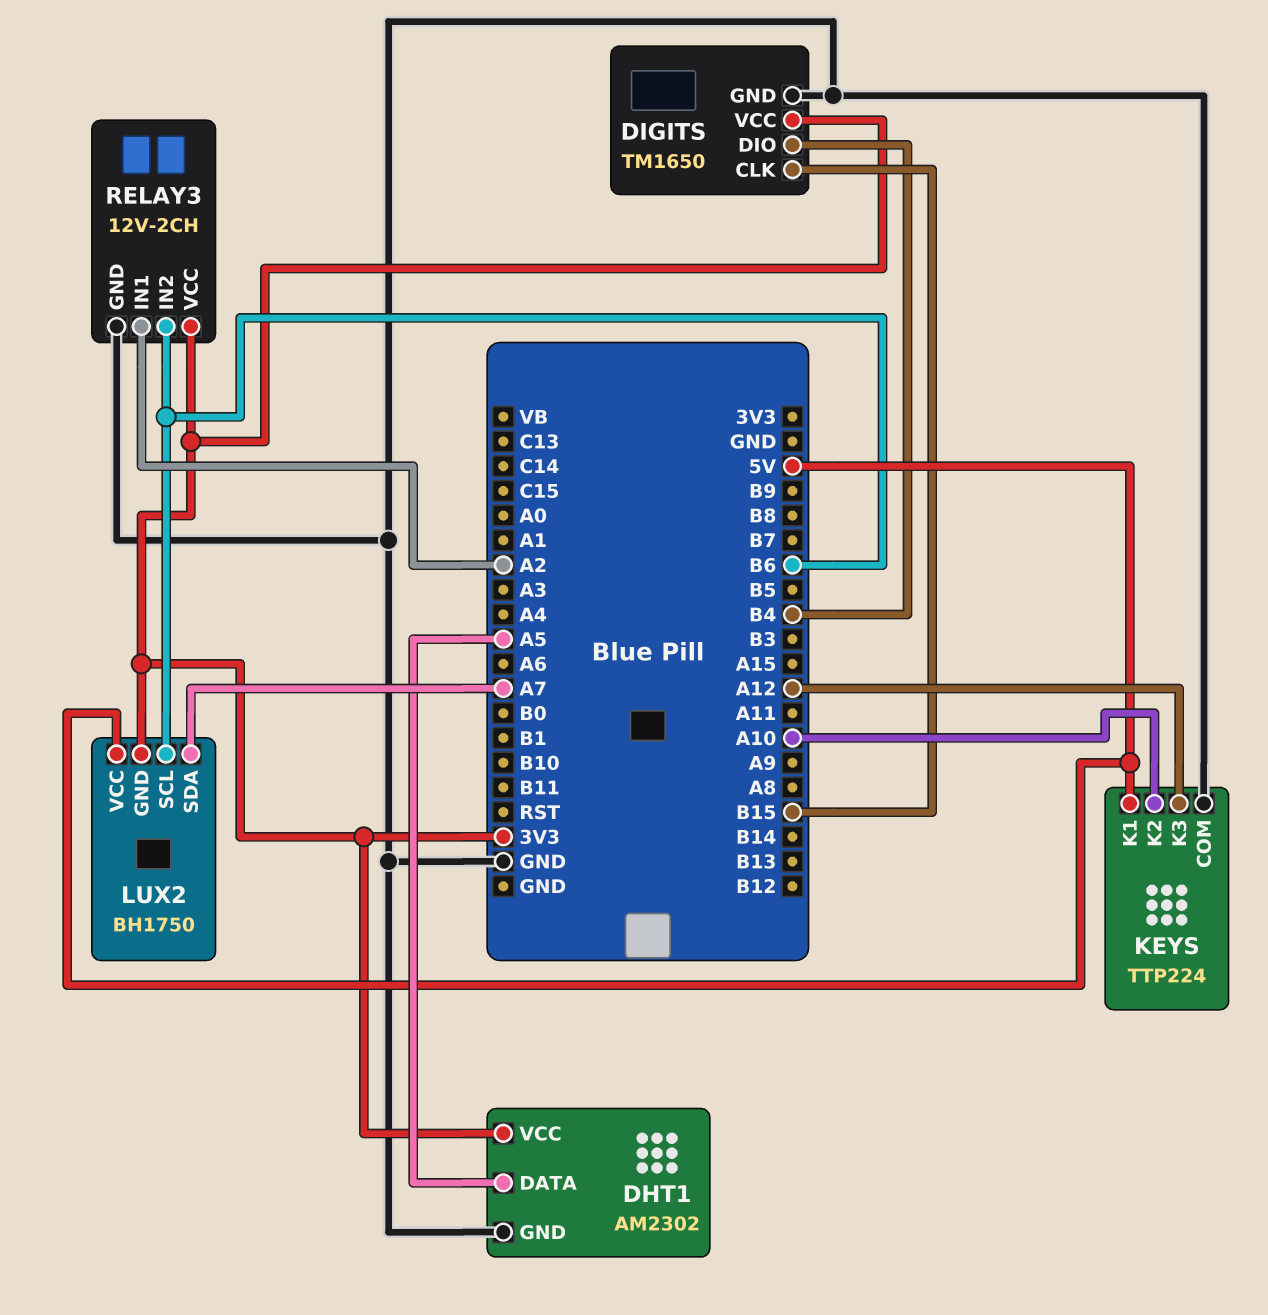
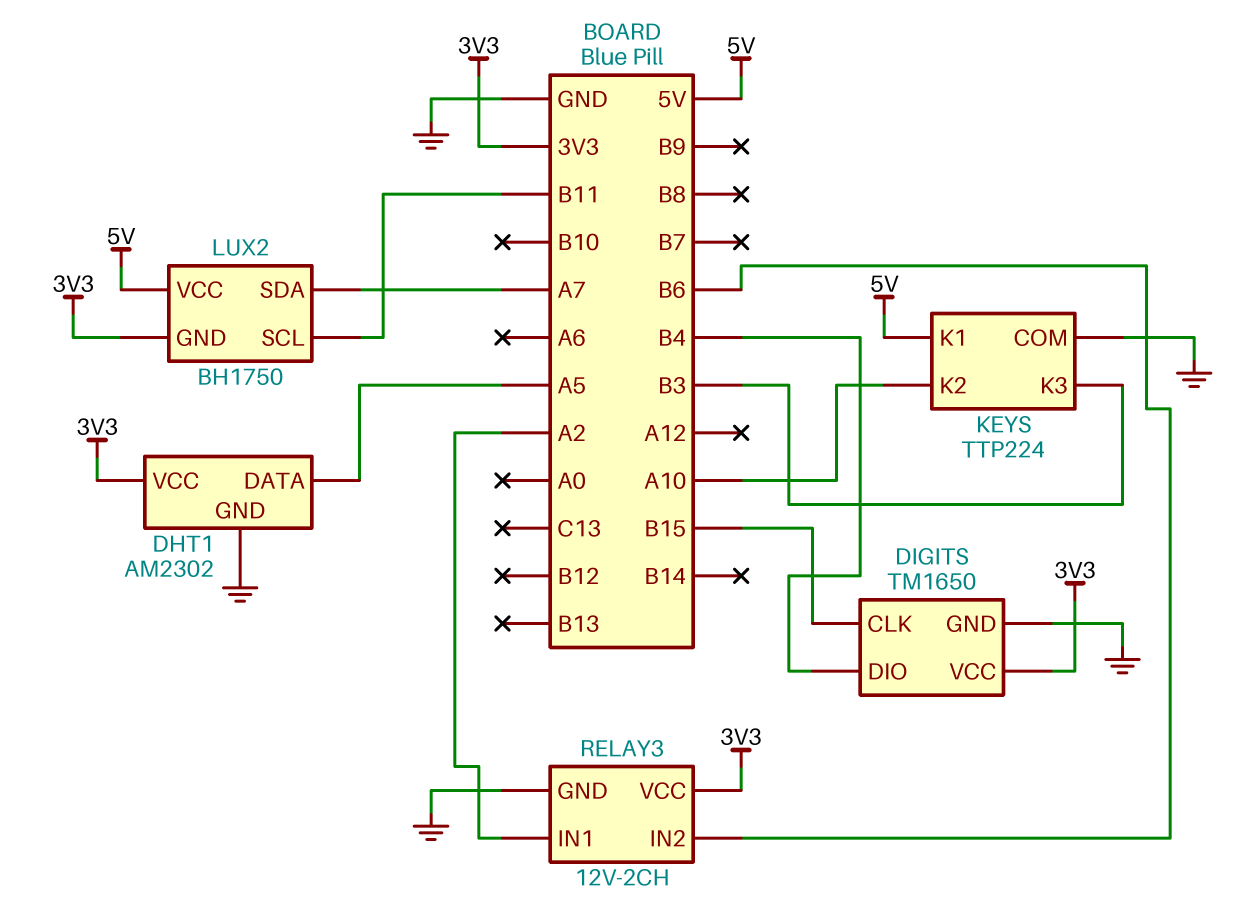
KEYS pin K3: A12 -> B3
LUX2 pin SCL: B6 -> B11

